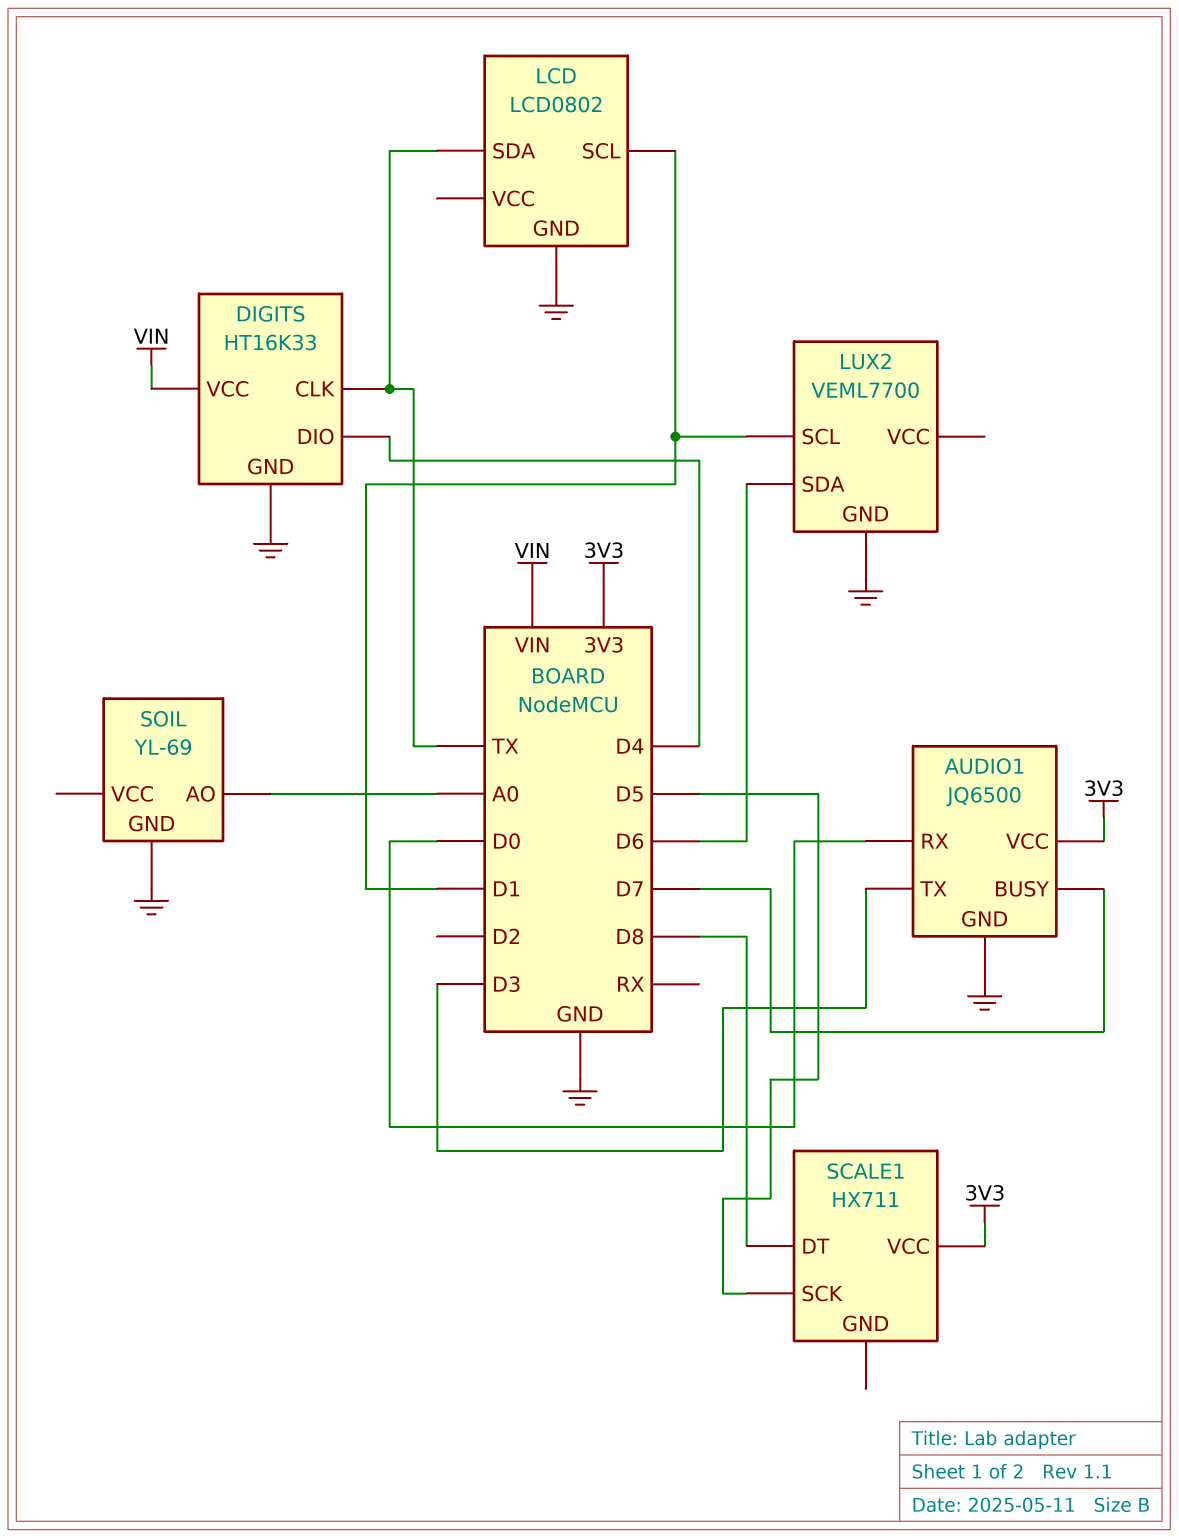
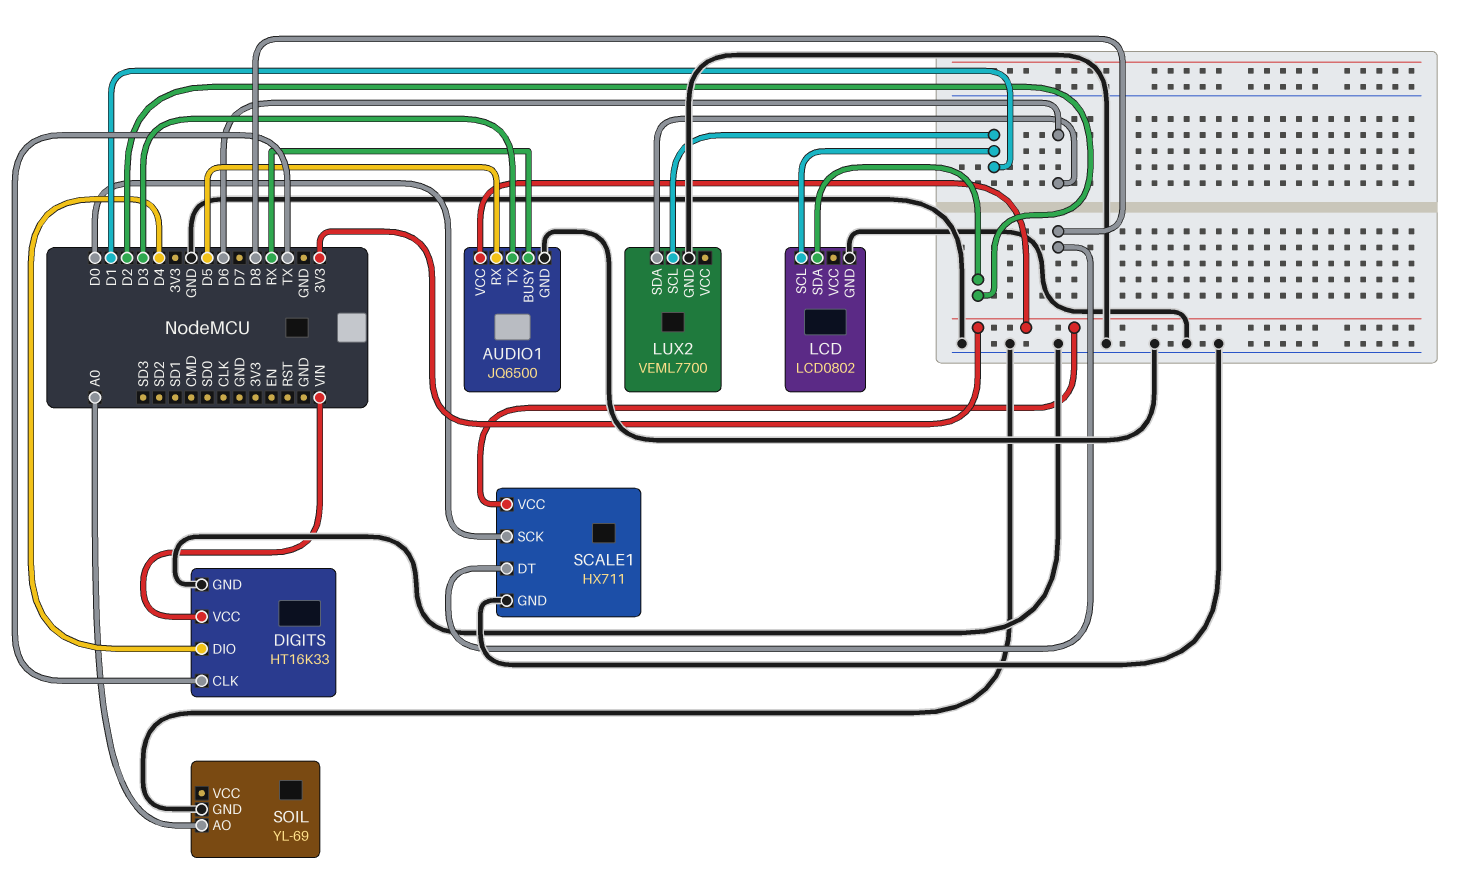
AUDIO1 pin BUSY: D7 -> RX
AUDIO1 pin RX: D0 -> D5
LCD pin SDA: TX -> D2
SCALE1 pin GND: none -> GND
SCALE1 pin SCK: D5 -> D0

